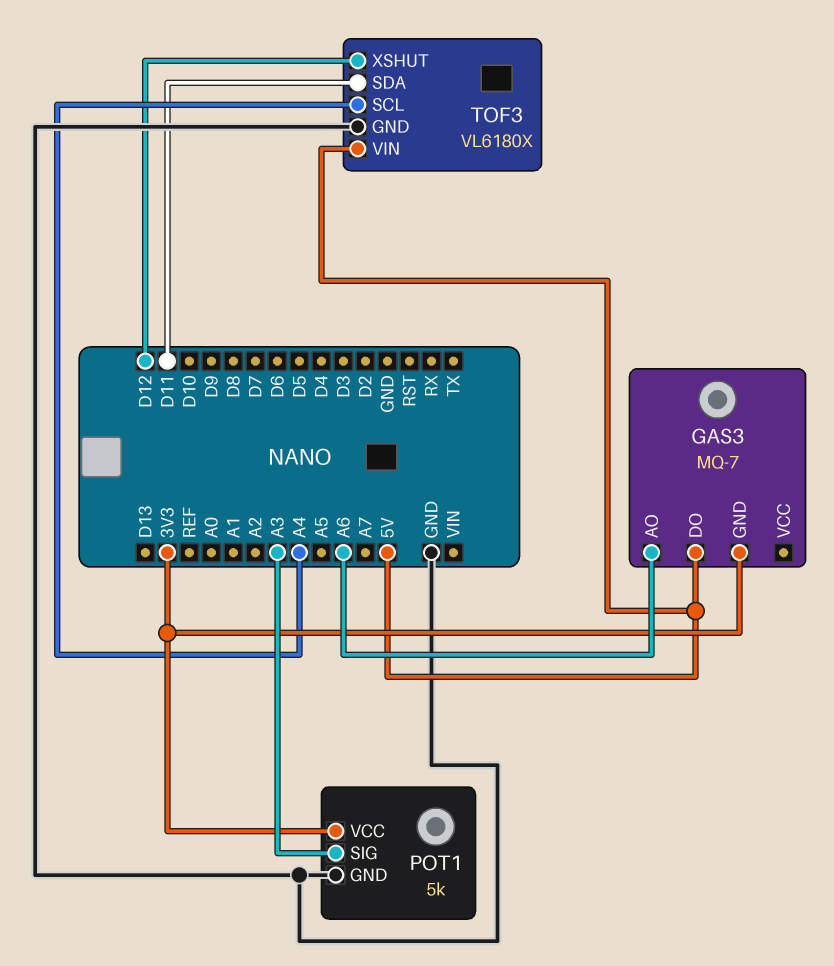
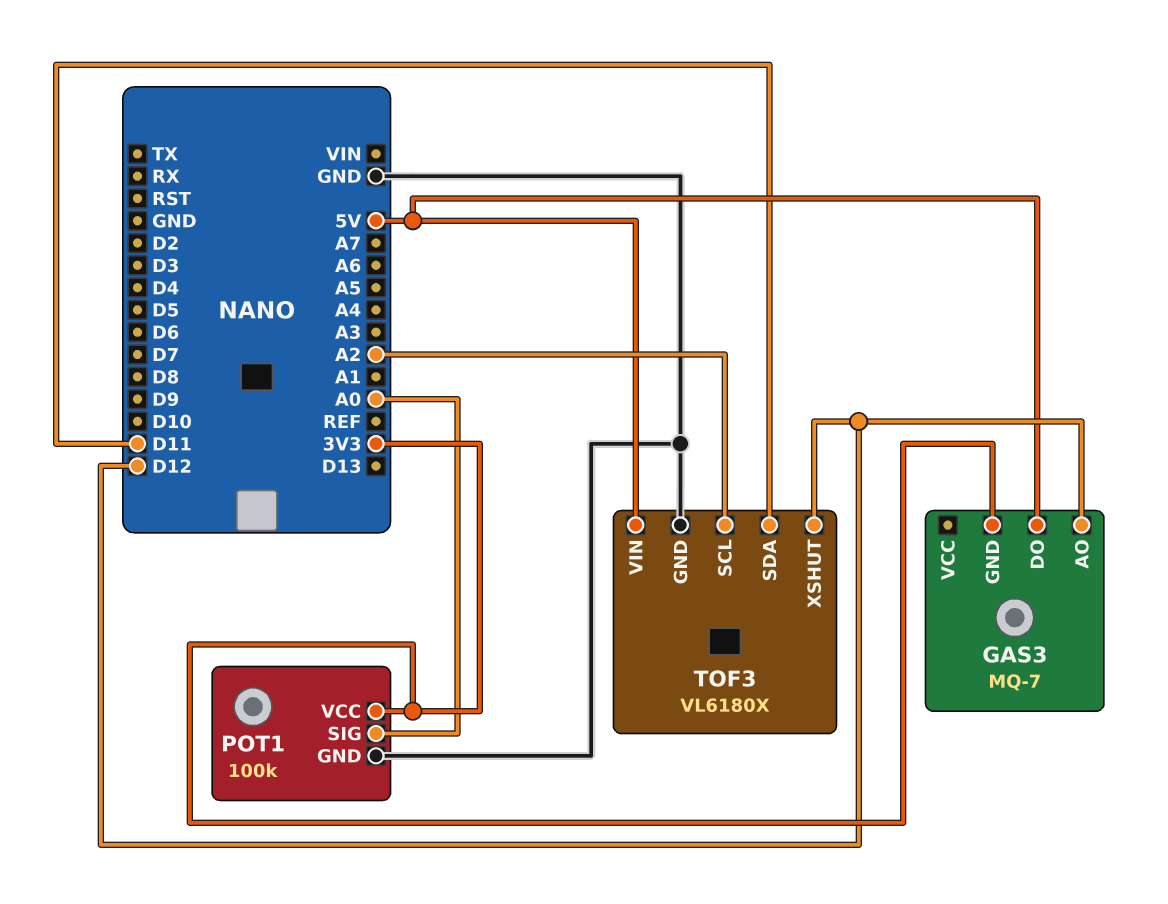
GAS3 pin AO: A6 -> D12
POT1: 5k -> 100k
POT1 pin SIG: A3 -> A0
TOF3 pin SCL: A4 -> A2

